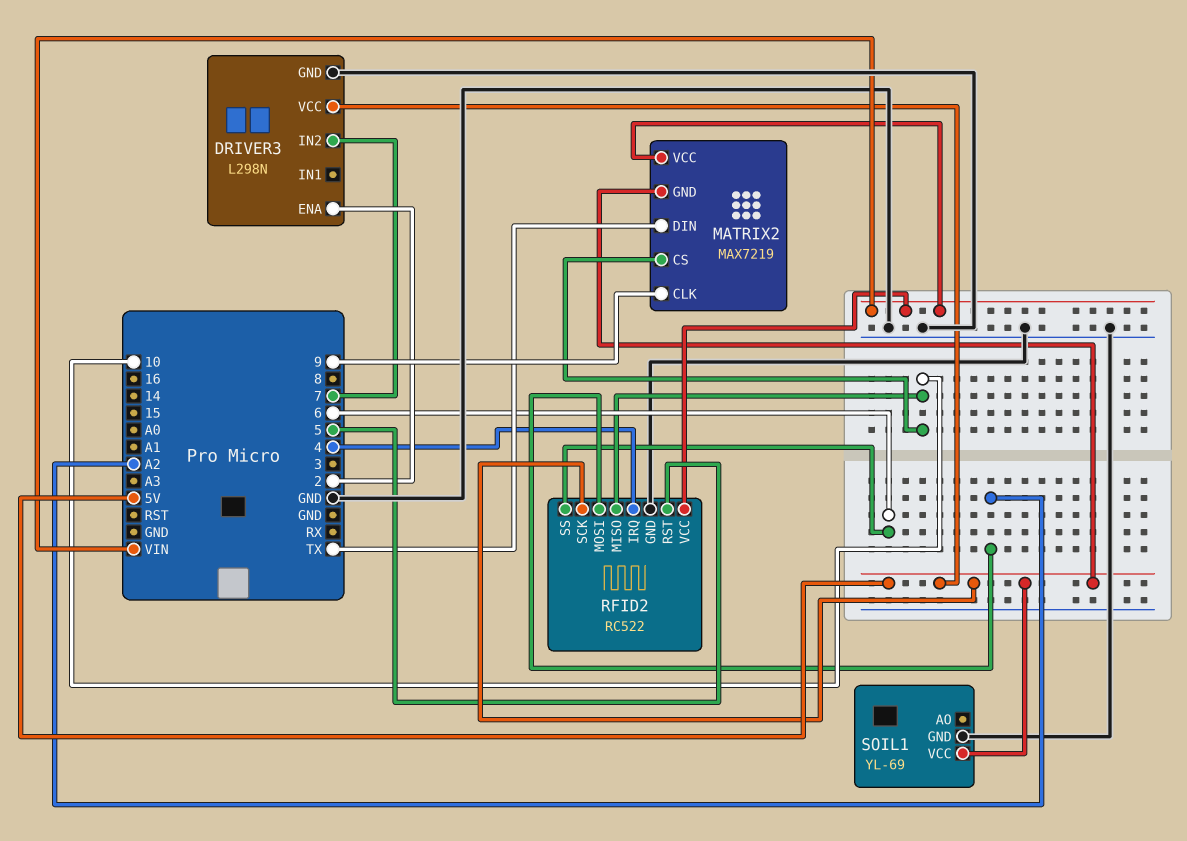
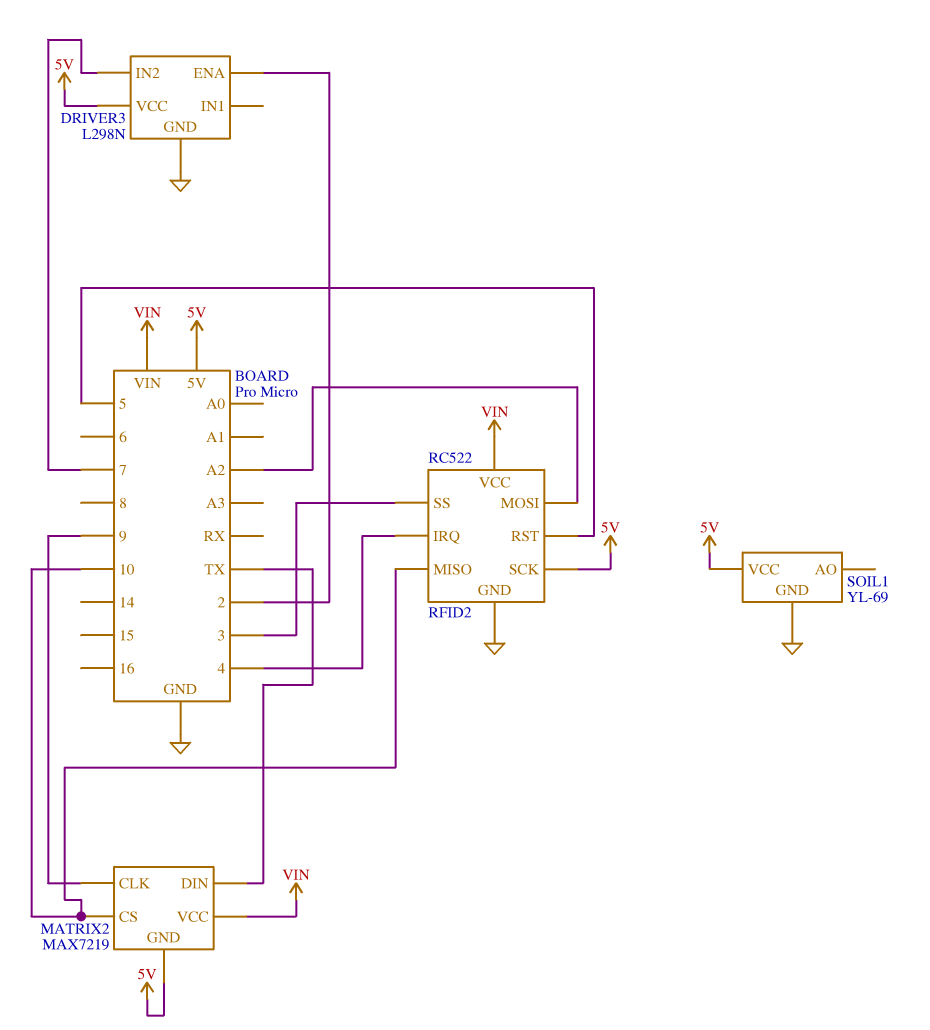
RFID2 pin SS: 6 -> 3

